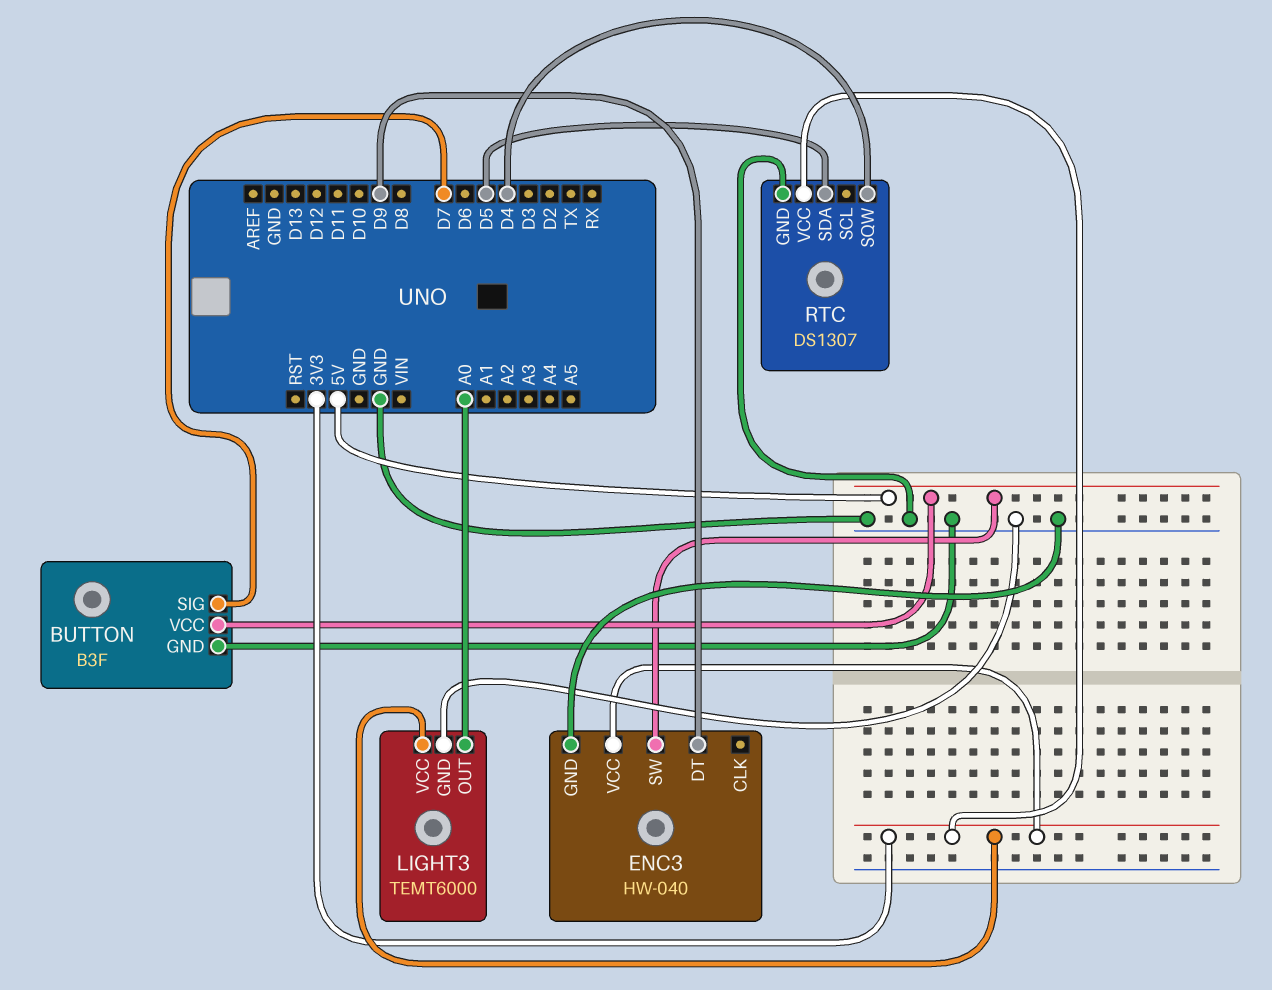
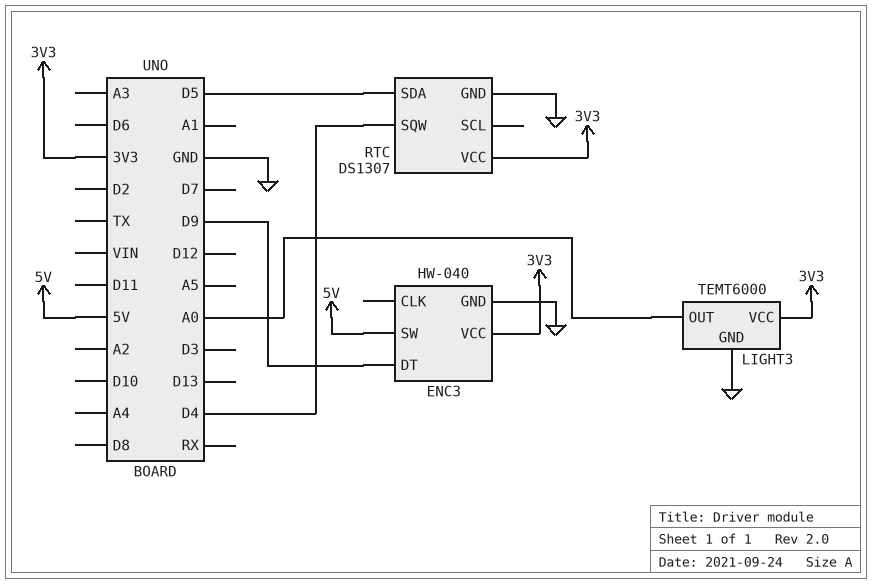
BUTTON: B3F -> none
BUTTON pin GND: GND -> none
BUTTON pin SIG: D7 -> none
BUTTON pin VCC: 5V -> none

